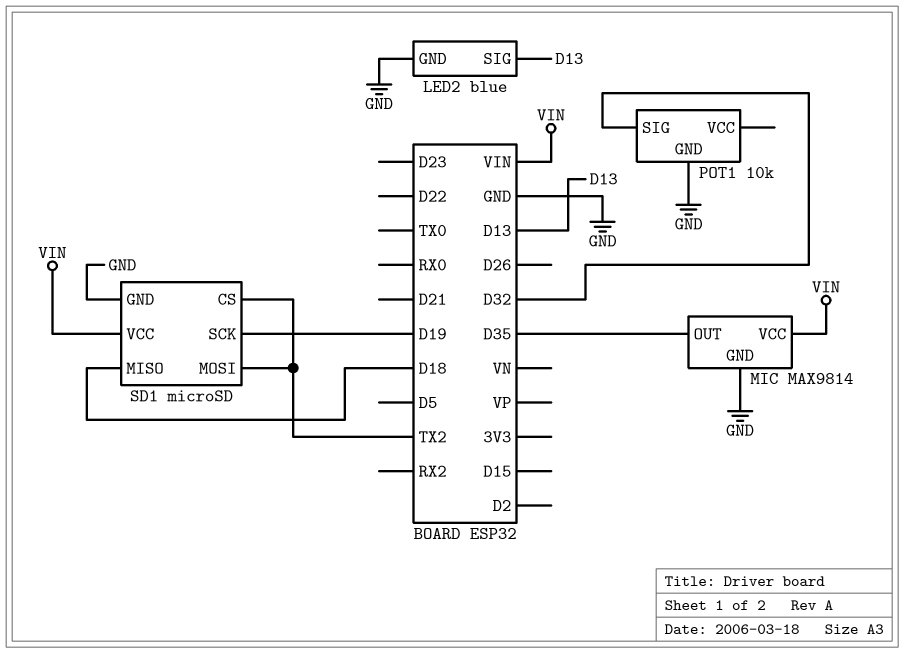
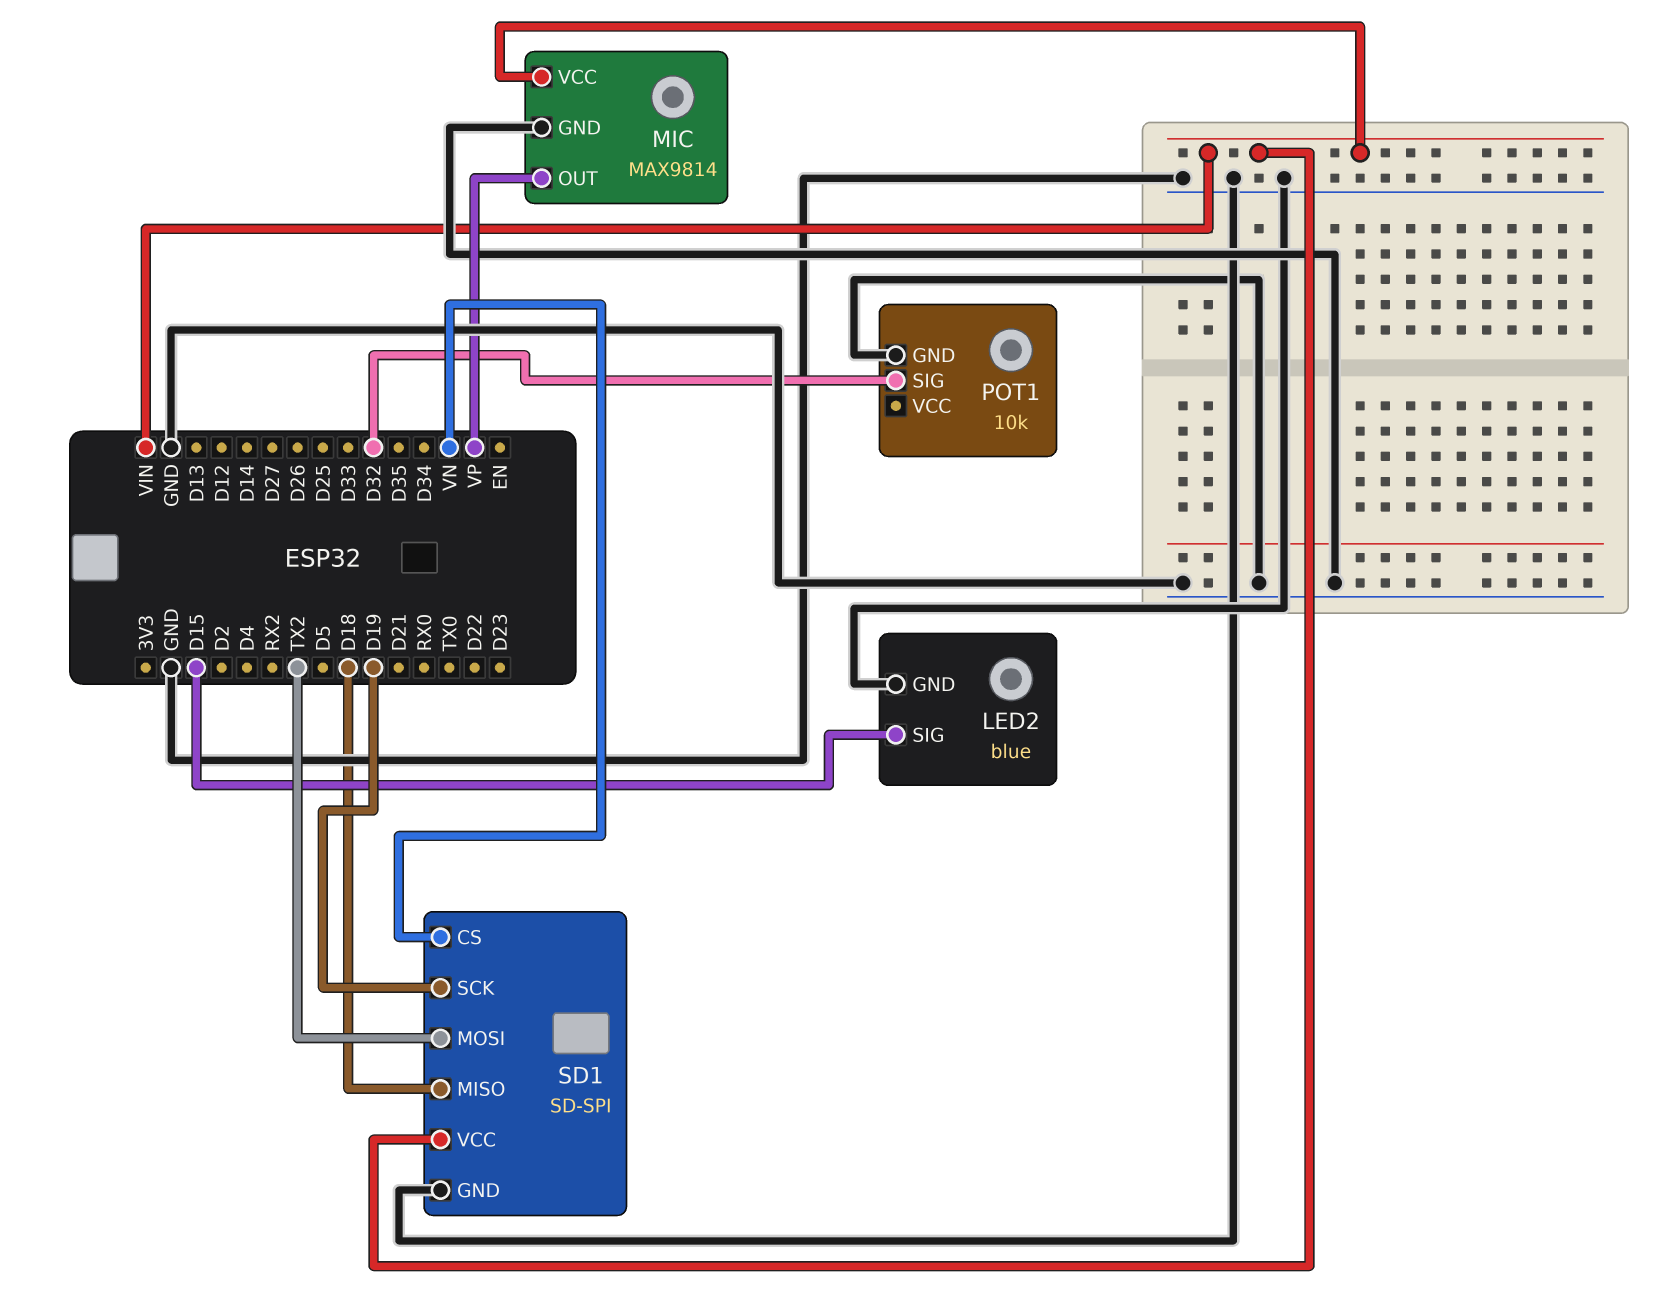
LED2 pin SIG: D13 -> D15
MIC pin OUT: D35 -> VP
SD1: microSD -> SD-SPI
SD1 pin CS: TX2 -> VN

